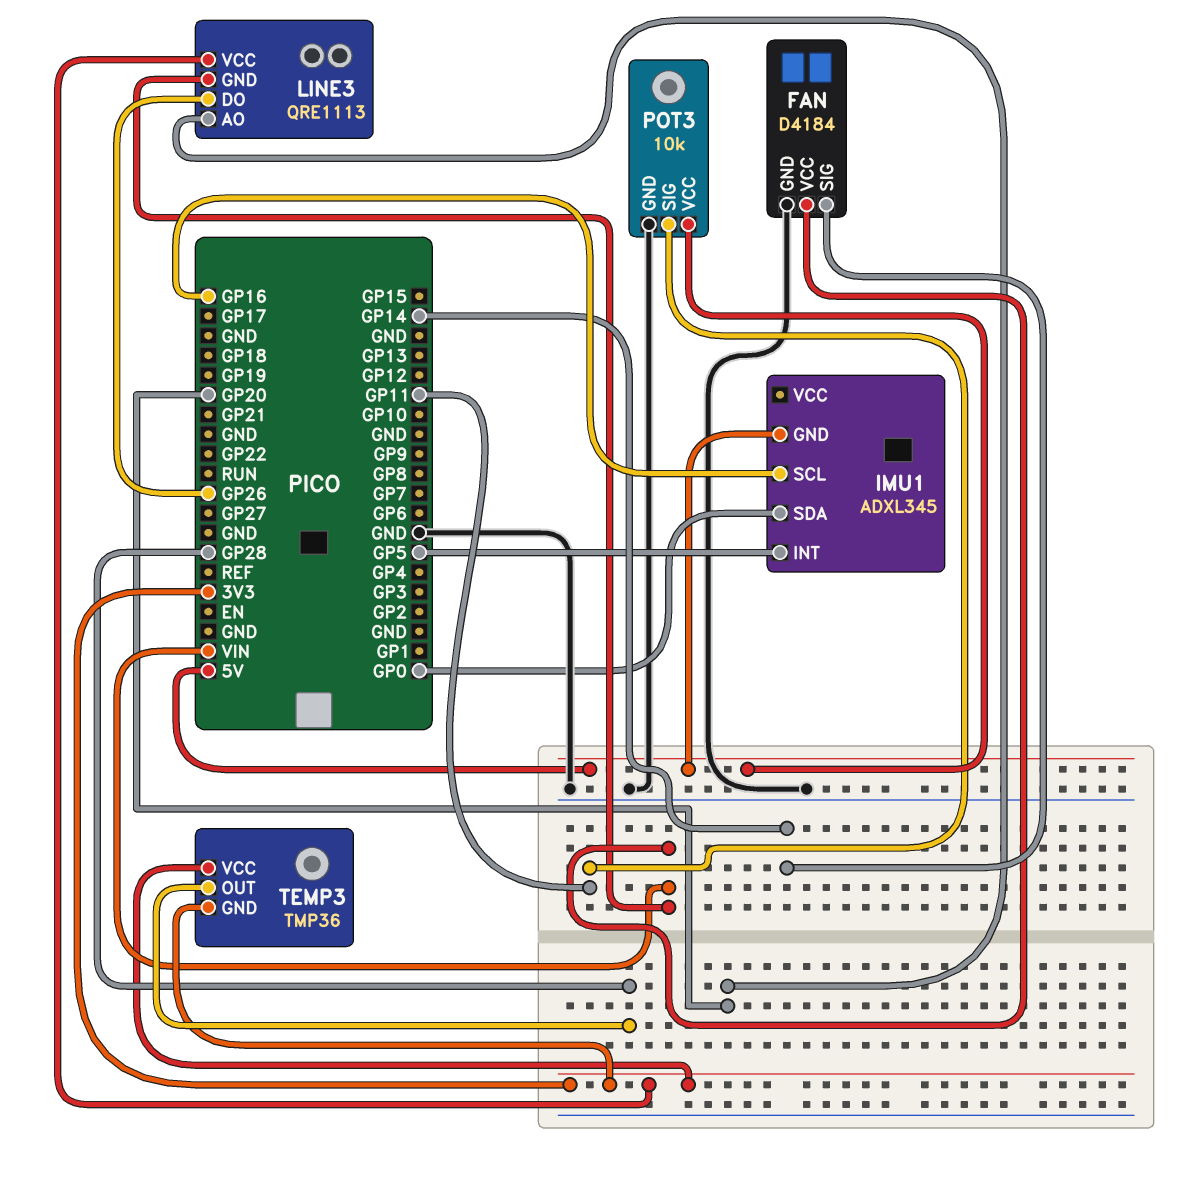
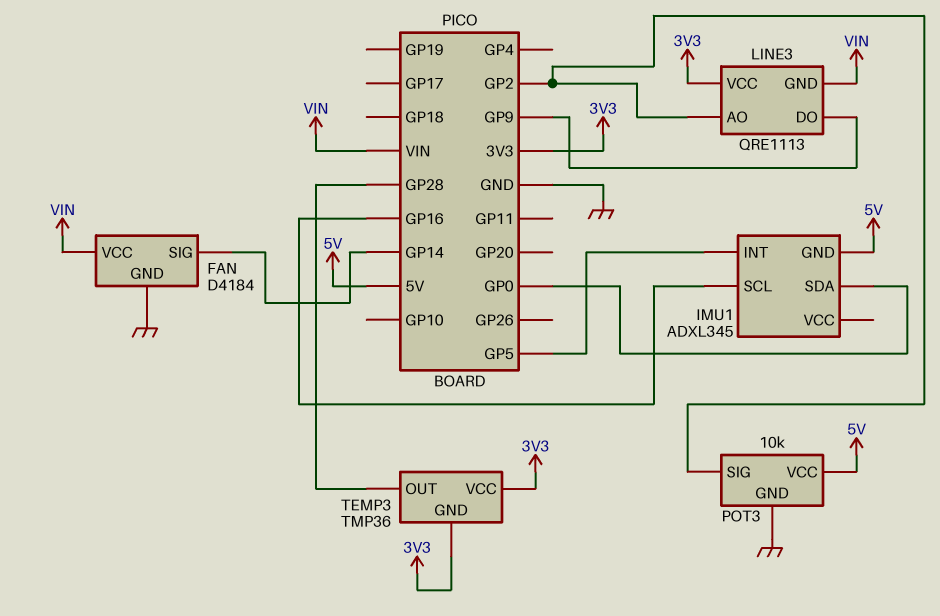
LINE3 pin AO: GP20 -> GP2
LINE3 pin DO: GP26 -> GP9
POT3 pin SIG: GP11 -> GP2

